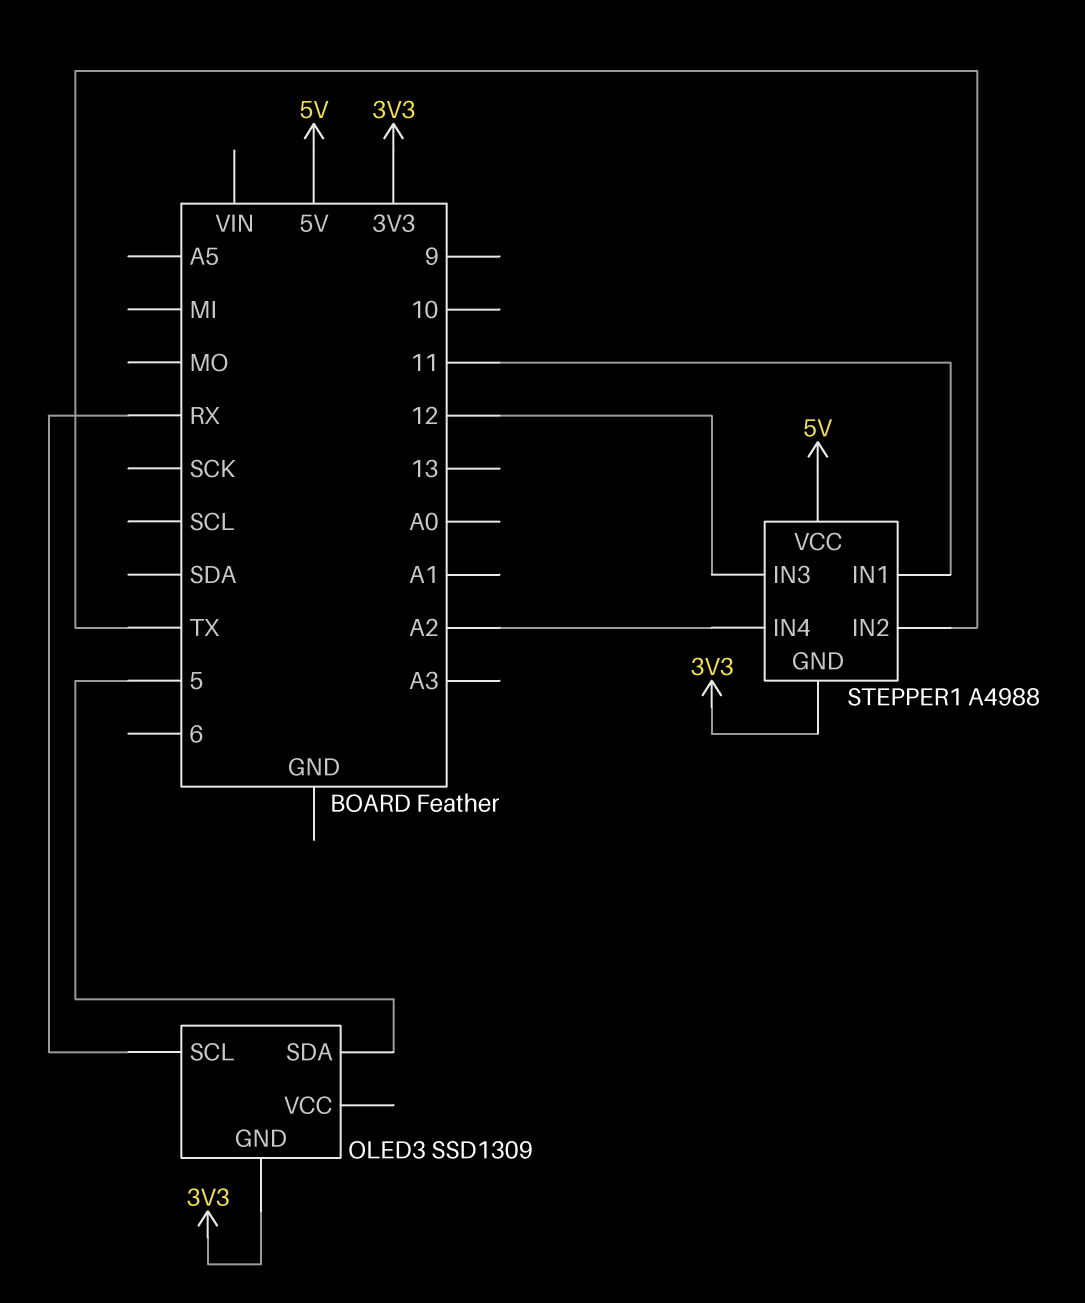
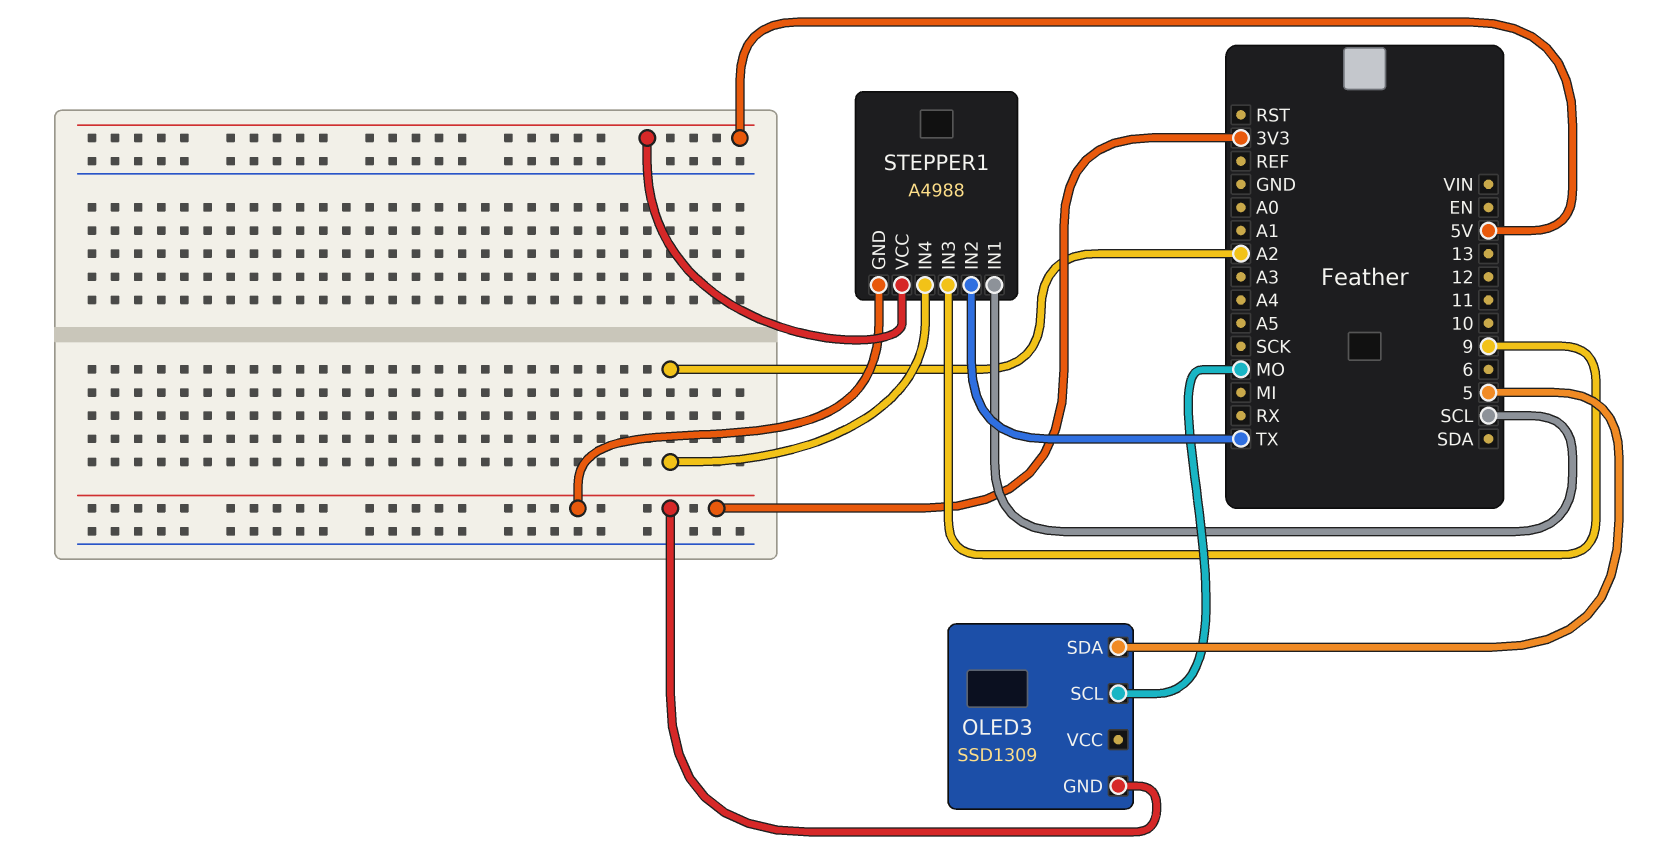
OLED3 pin SCL: RX -> MO
STEPPER1 pin IN1: 11 -> SCL
STEPPER1 pin IN3: 12 -> 9

